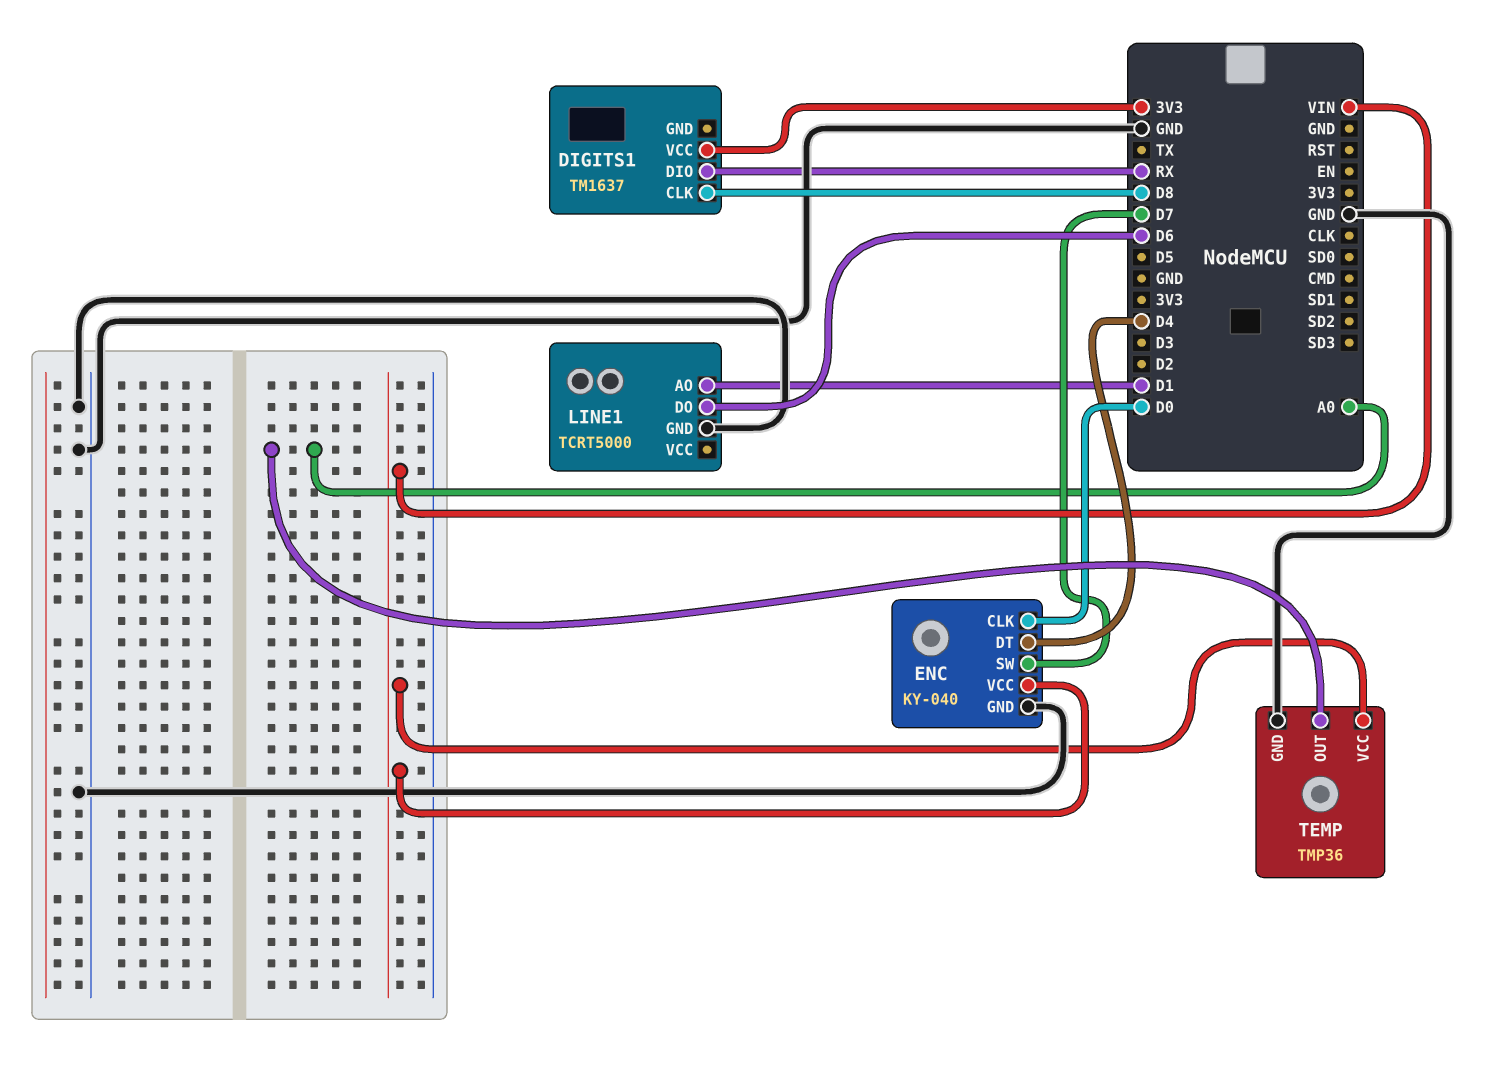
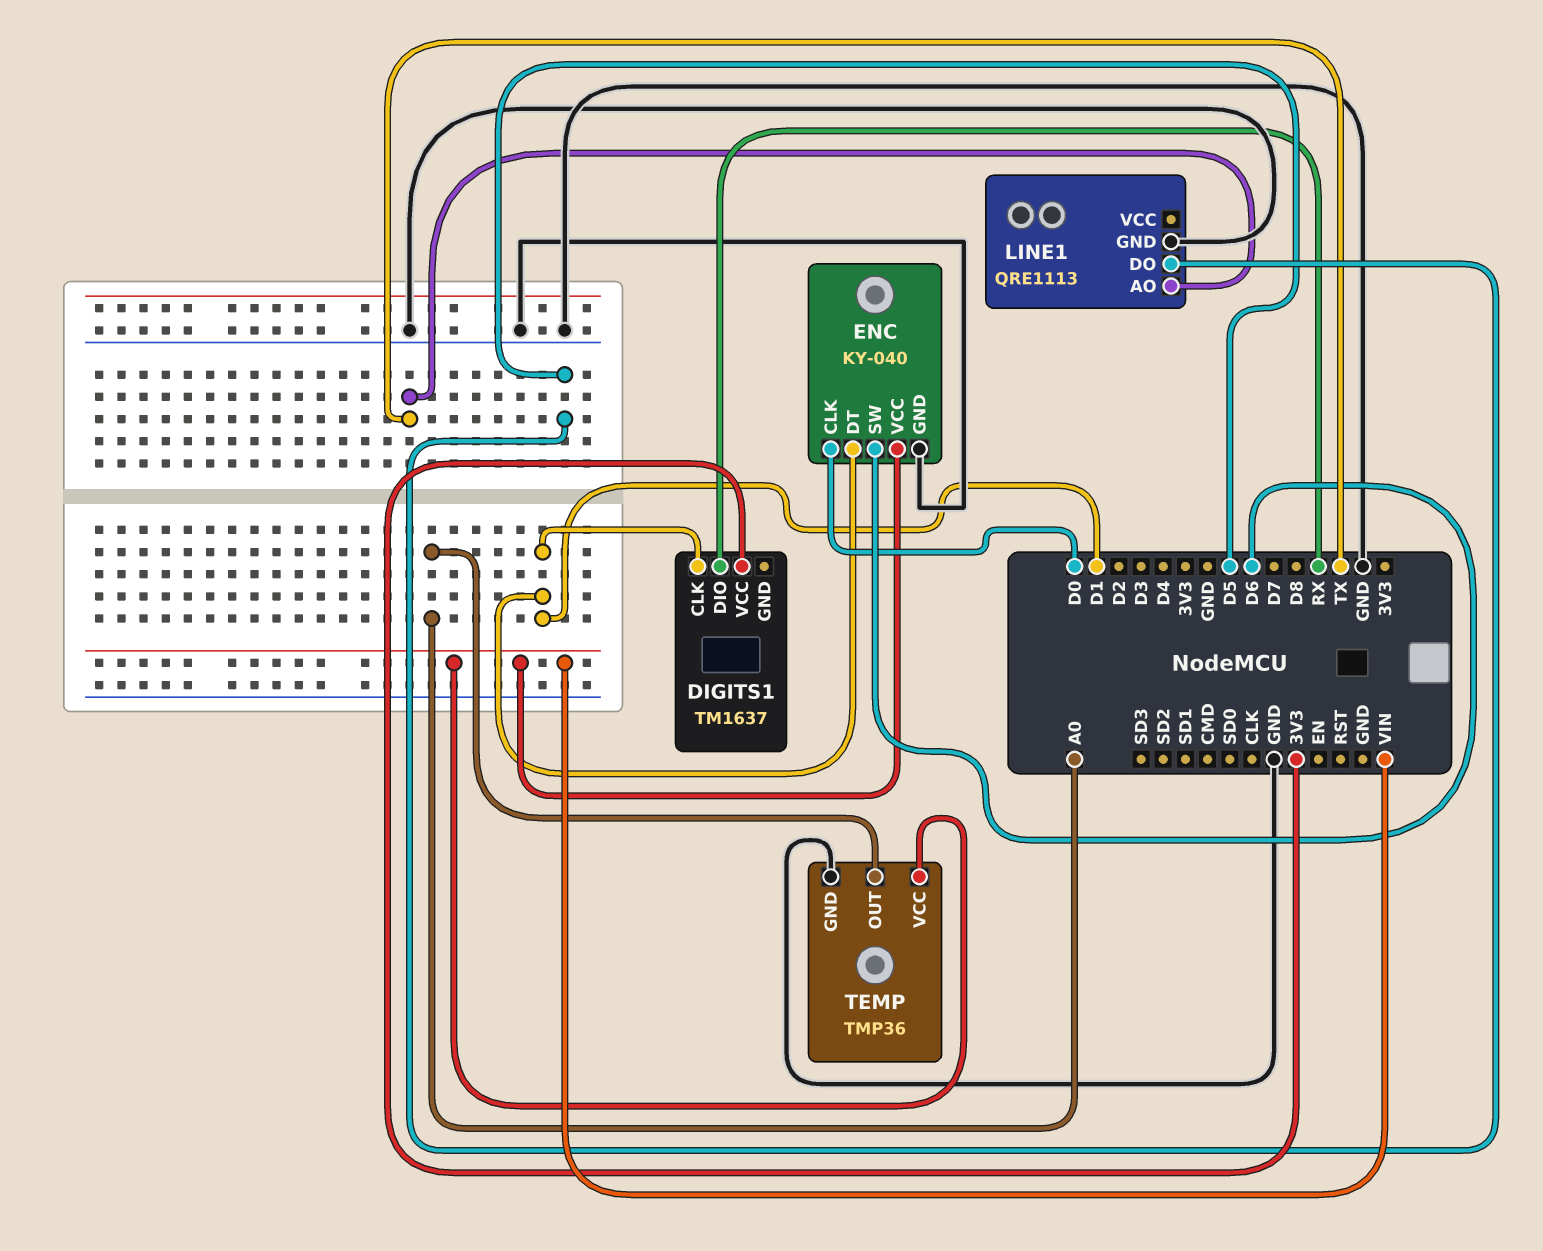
DIGITS1 pin CLK: D8 -> D1
ENC pin DT: D4 -> D1
ENC pin SW: D7 -> D6
LINE1: TCRT5000 -> QRE1113
LINE1 pin AO: D1 -> TX
LINE1 pin DO: D6 -> D5

